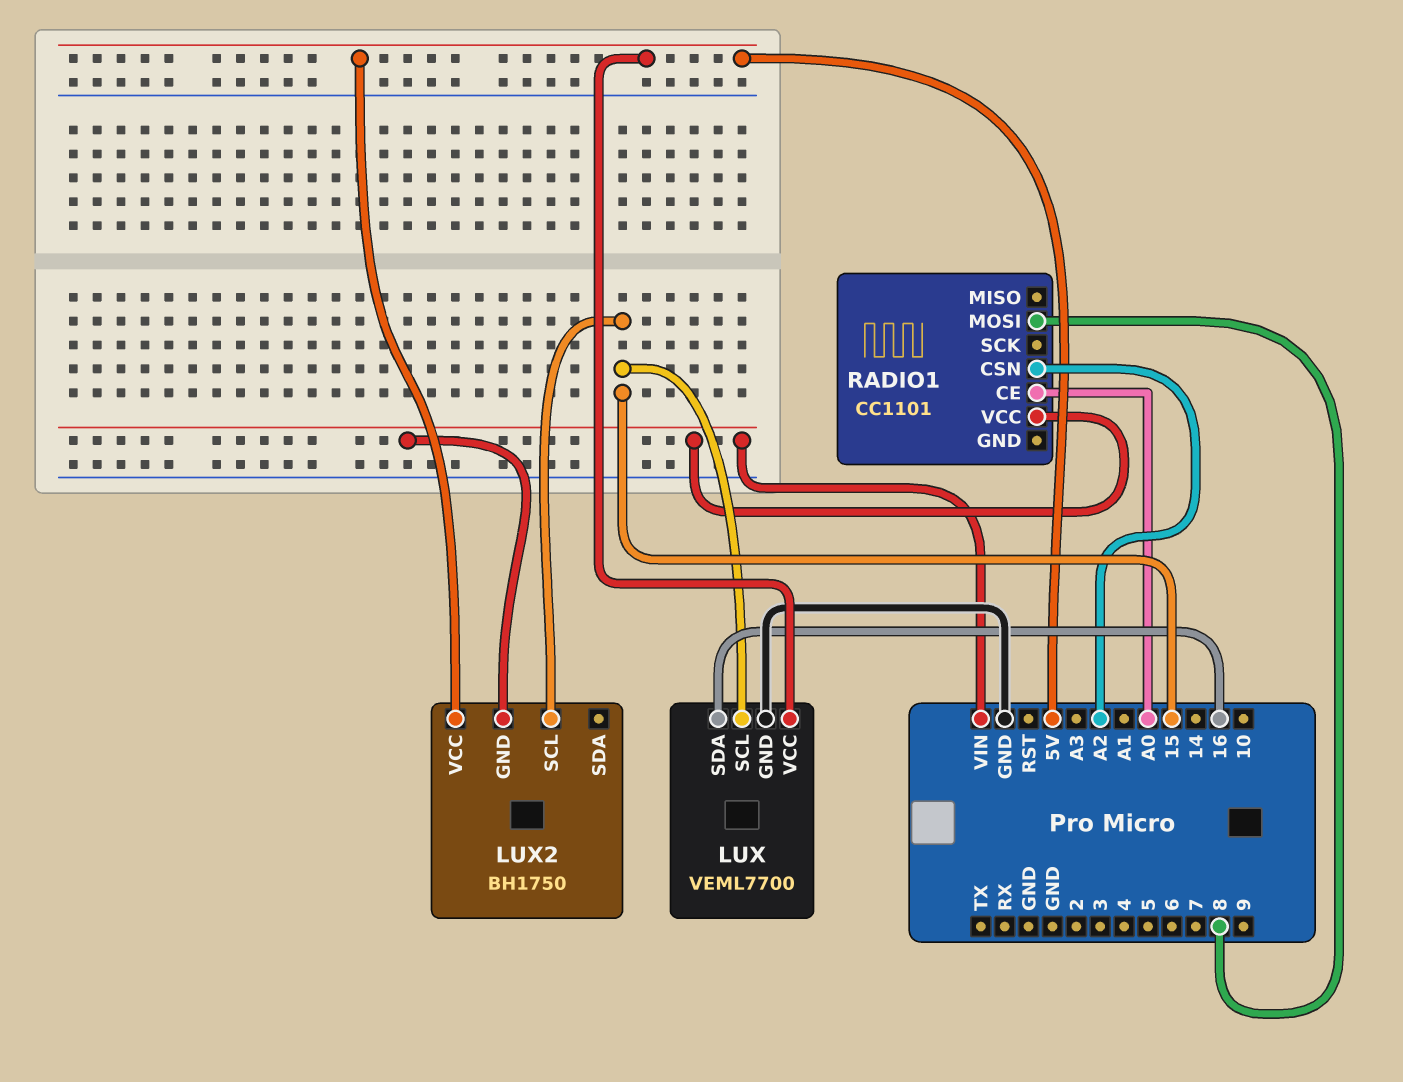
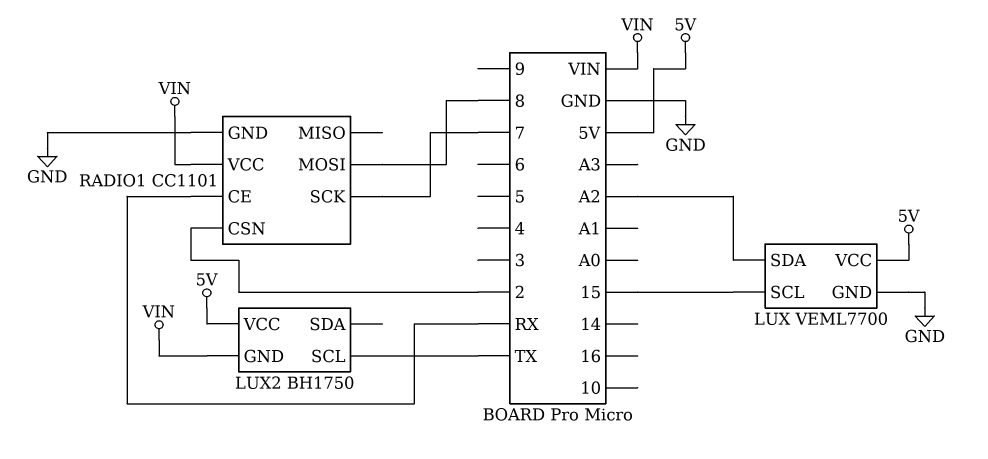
LUX pin SDA: 16 -> A2
LUX2 pin SCL: 15 -> TX
RADIO1 pin CE: A0 -> RX
RADIO1 pin CSN: A2 -> 2
RADIO1 pin GND: none -> GND
RADIO1 pin SCK: none -> 7

